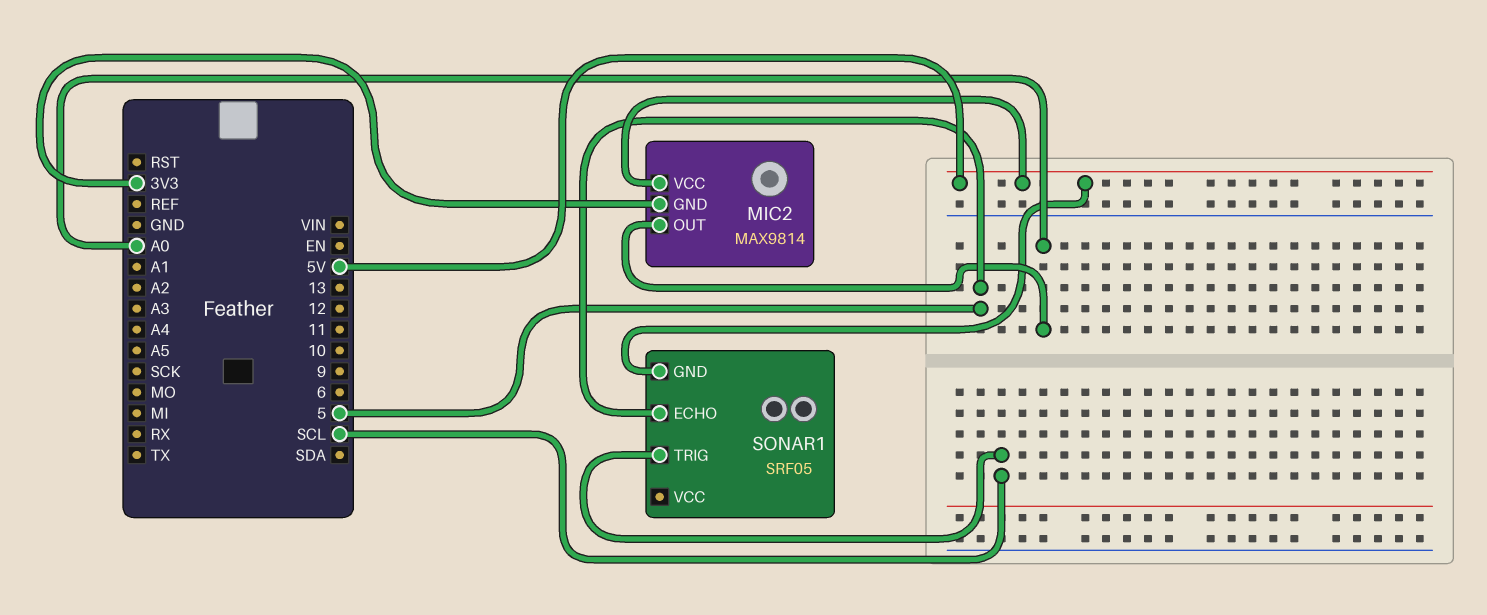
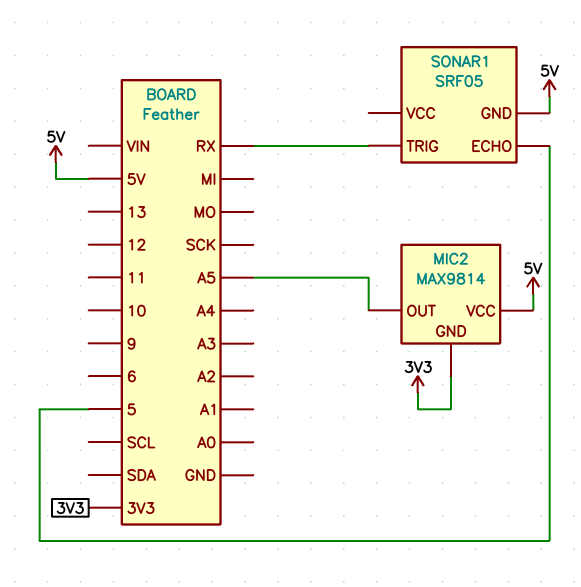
MIC2 pin OUT: A0 -> A5
SONAR1 pin TRIG: SCL -> RX

